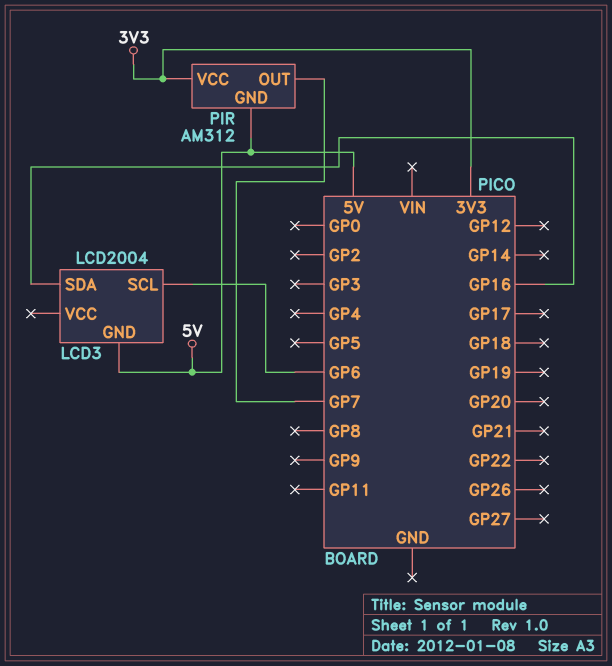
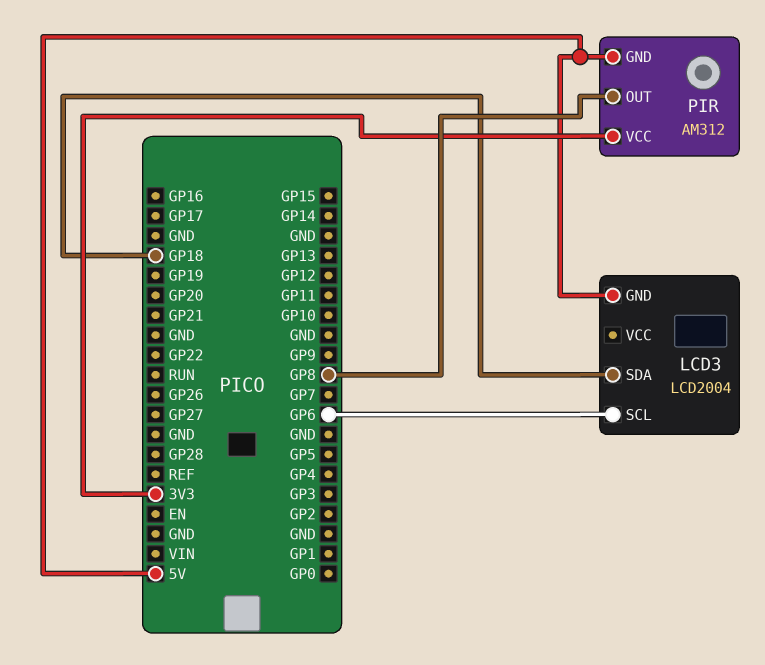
LCD3 pin SDA: GP16 -> GP18
PIR pin OUT: GP7 -> GP8

